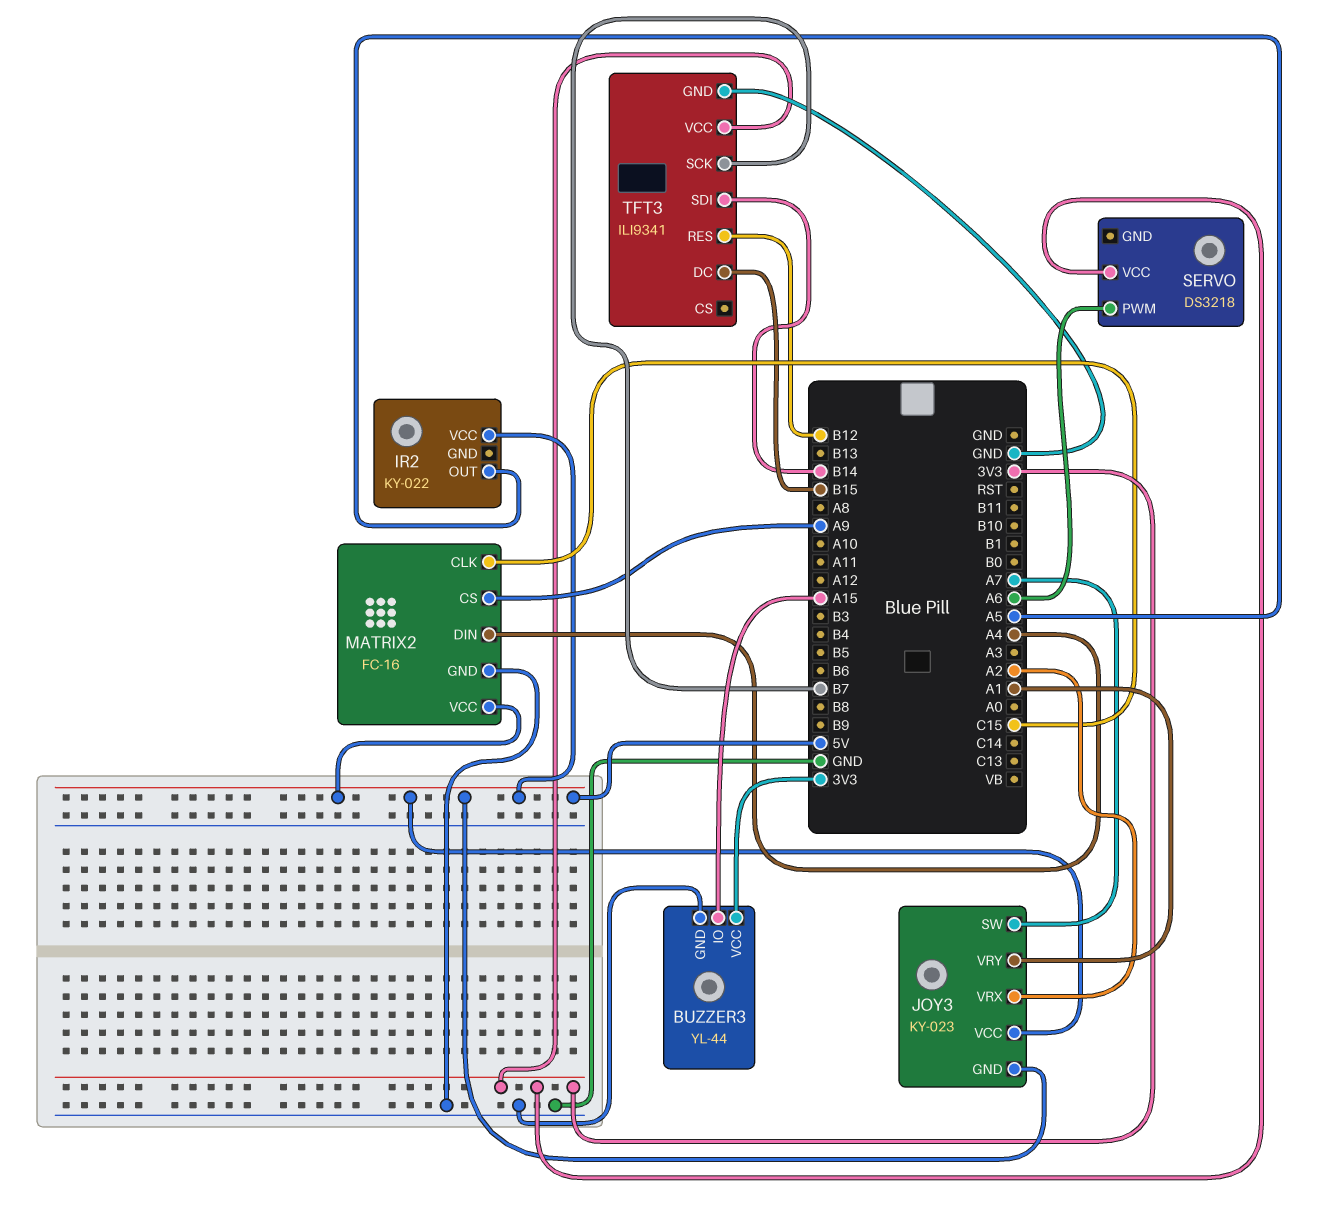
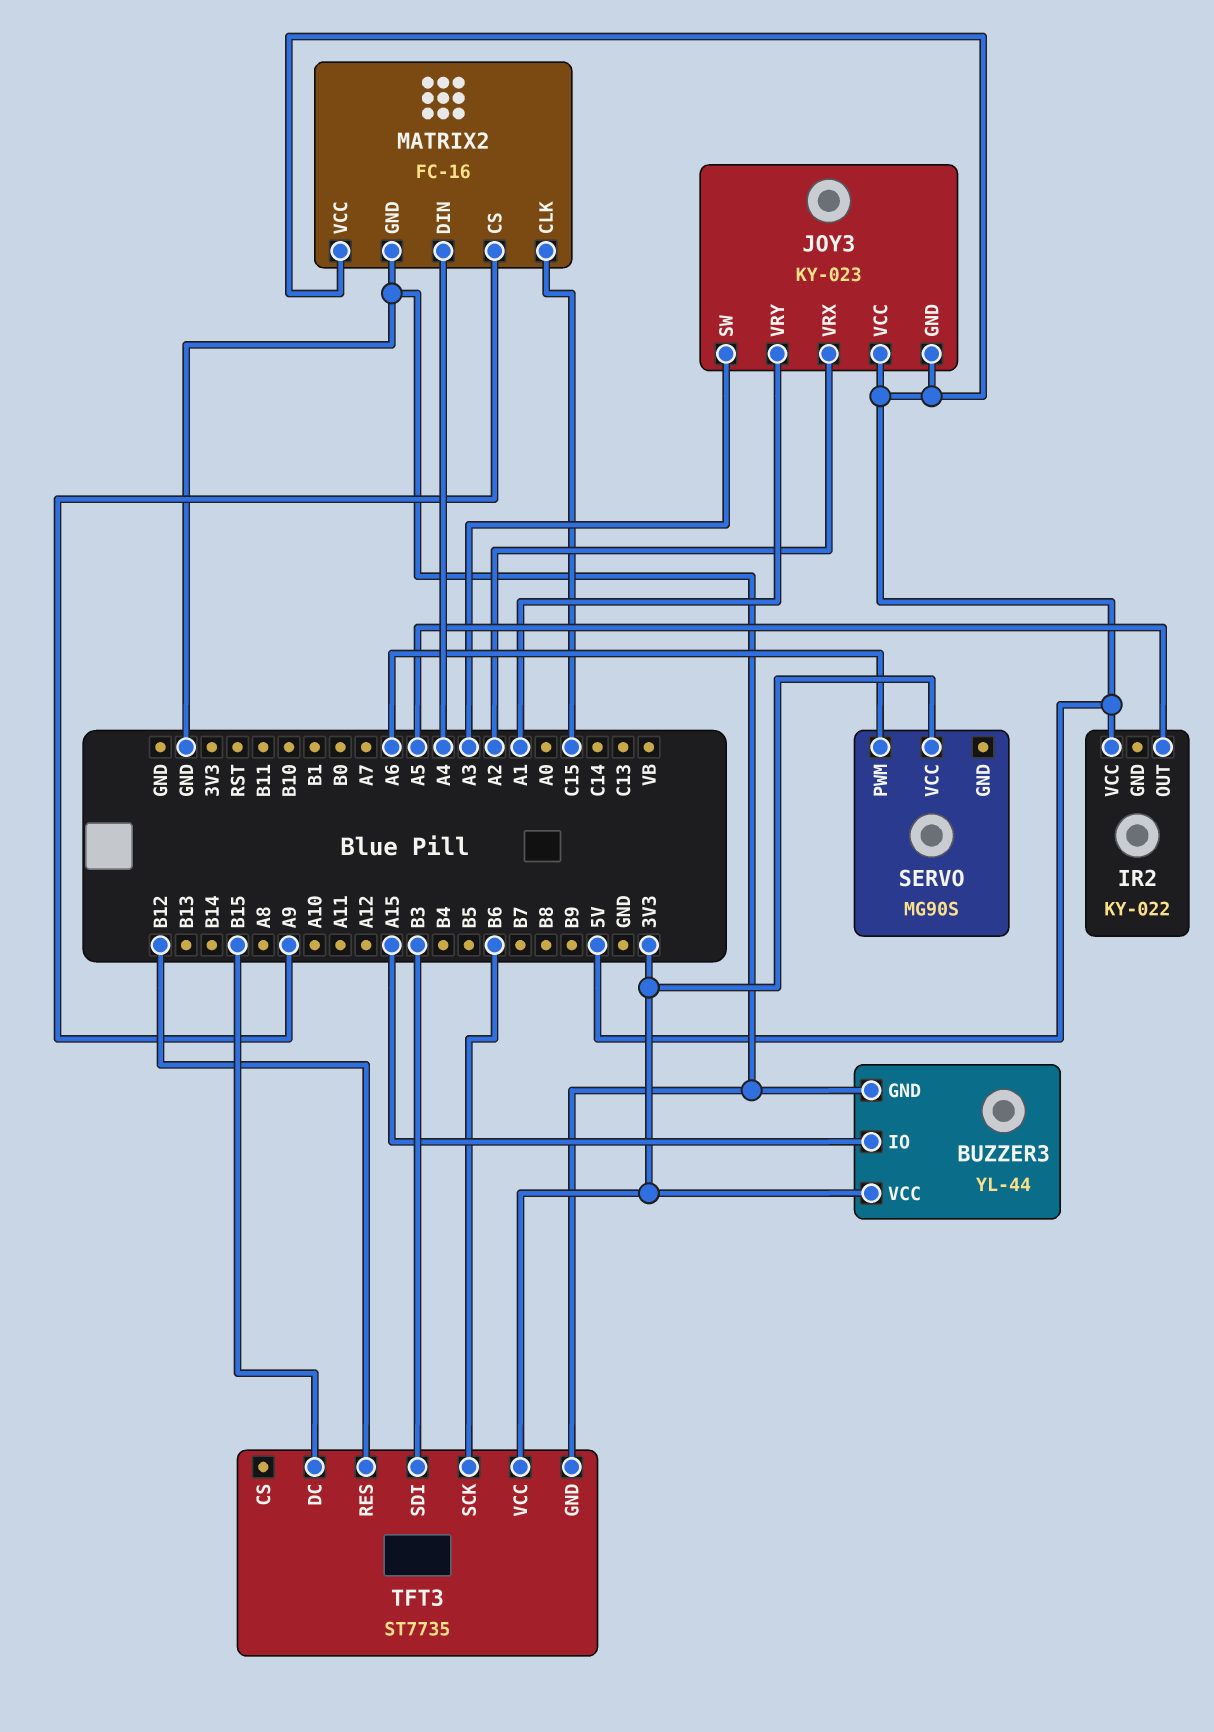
JOY3 pin SW: A7 -> A3
SERVO: DS3218 -> MG90S
TFT3: ILI9341 -> ST7735
TFT3 pin SCK: B7 -> B6
TFT3 pin SDI: B14 -> B3

